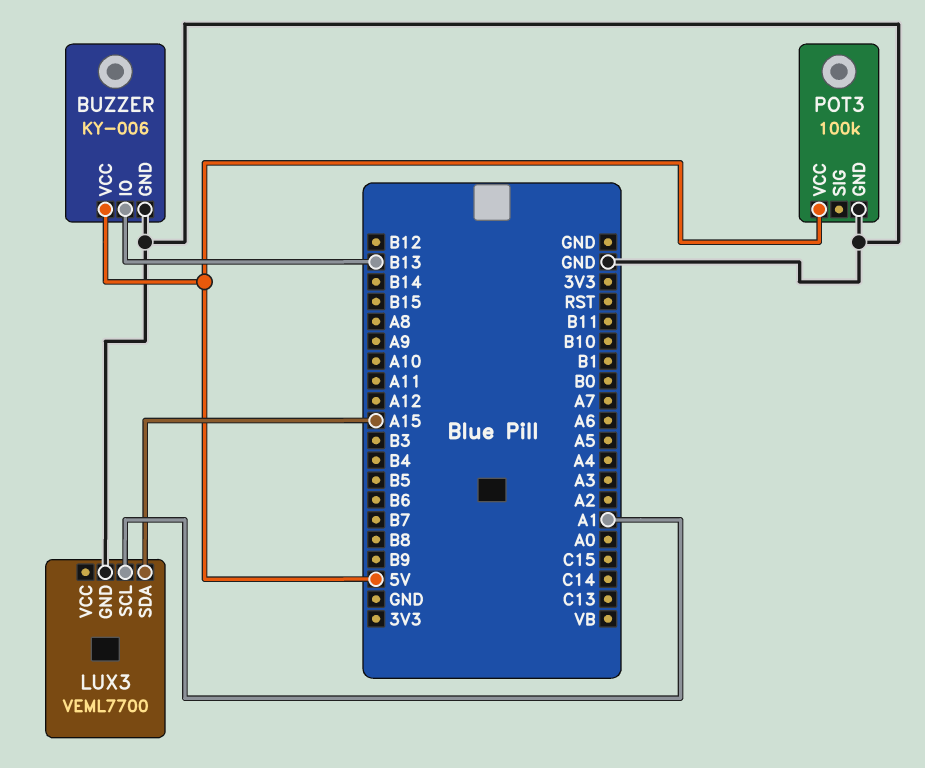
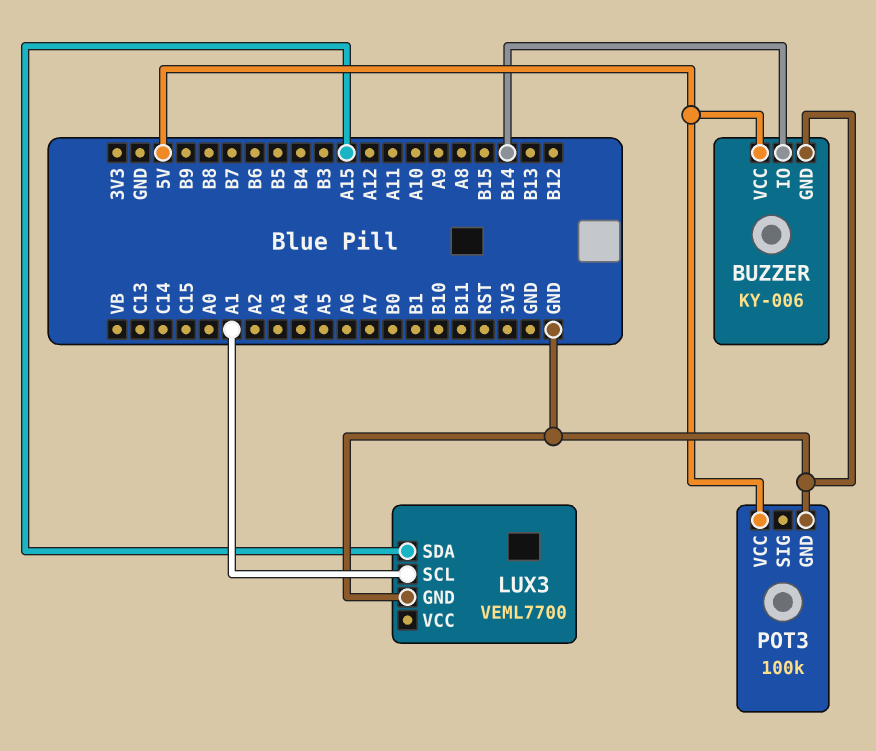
BUZZER pin IO: B13 -> B14

